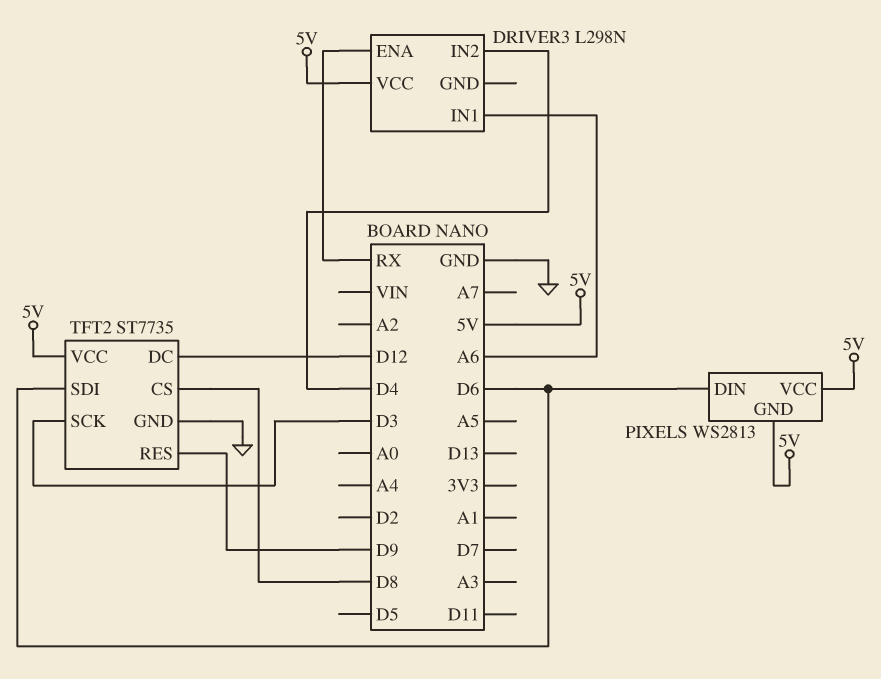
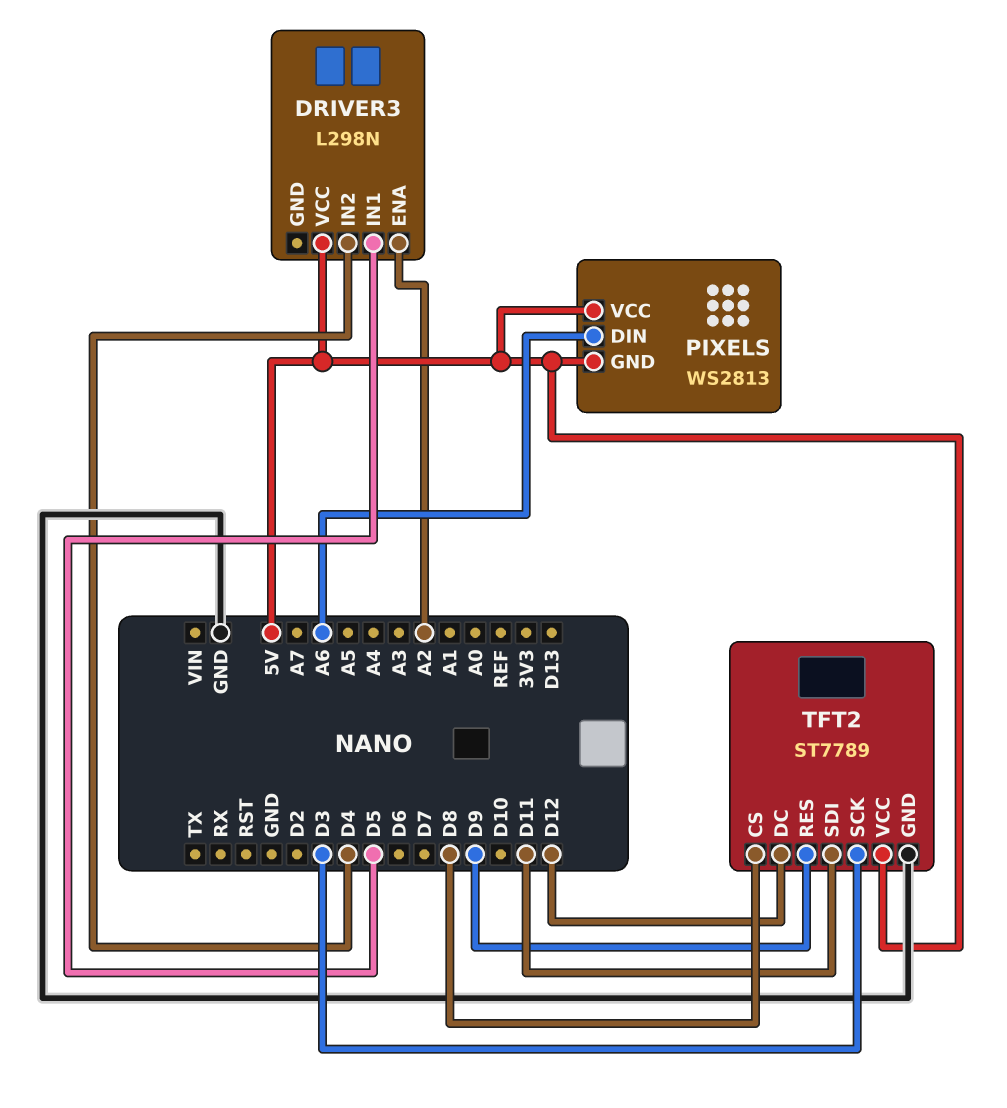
DRIVER3 pin ENA: RX -> A2
DRIVER3 pin IN1: A6 -> D5
PIXELS pin DIN: D6 -> A6
TFT2: ST7735 -> ST7789
TFT2 pin SDI: D6 -> D11

